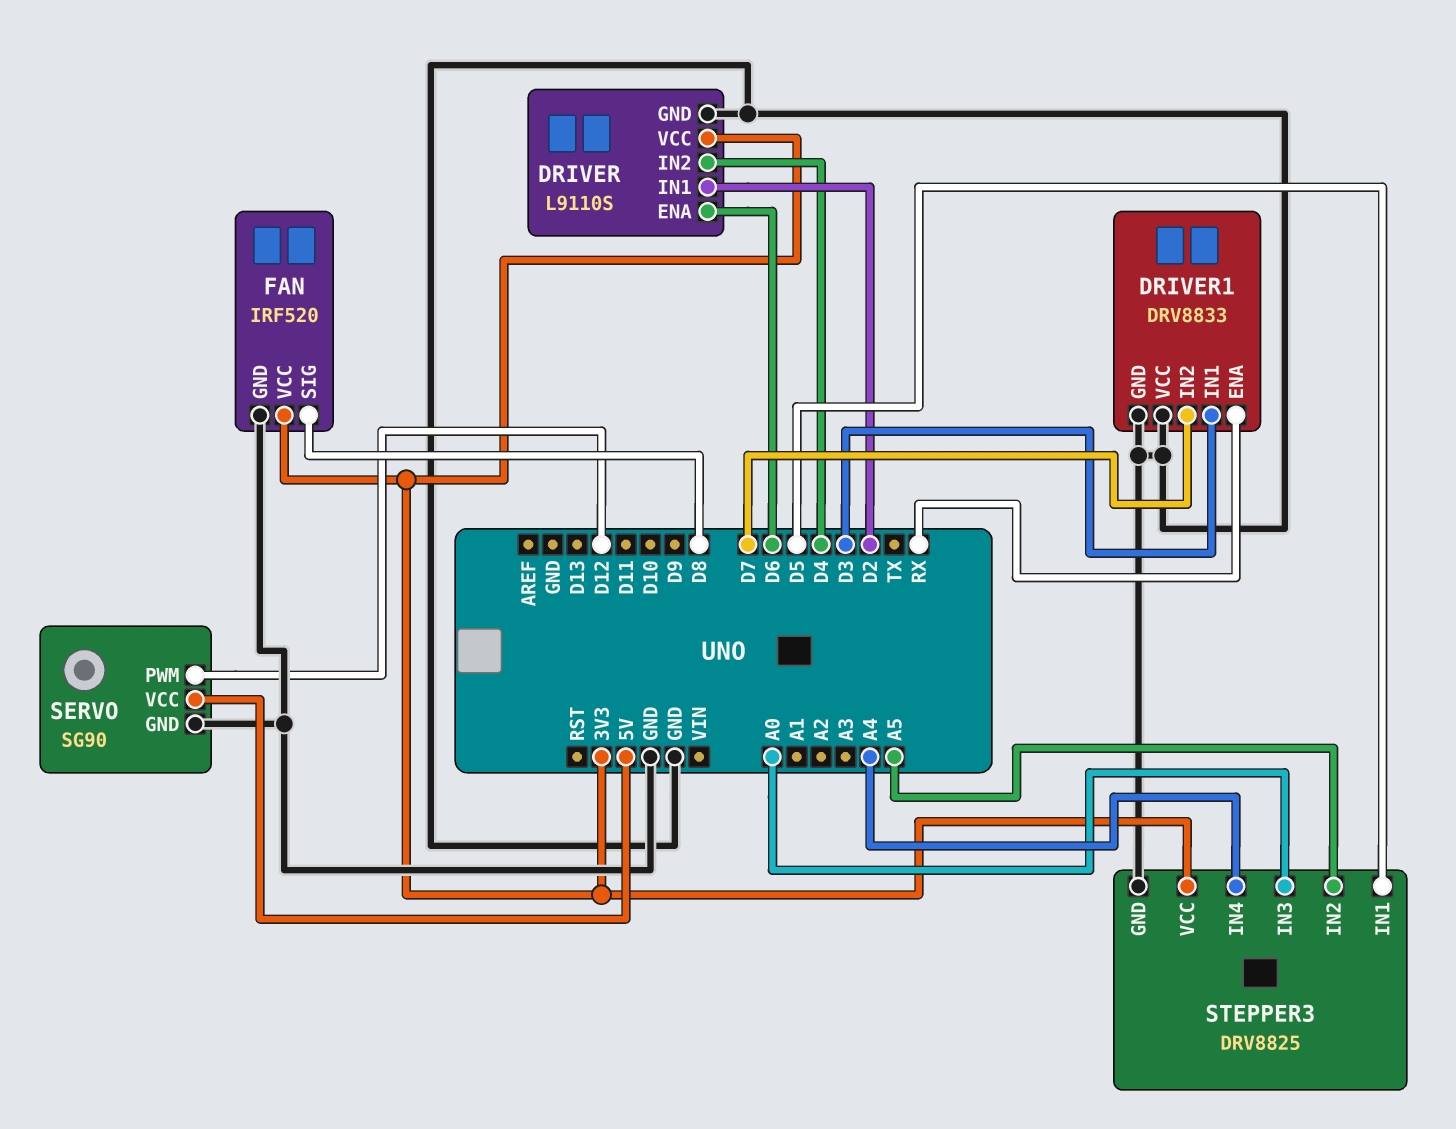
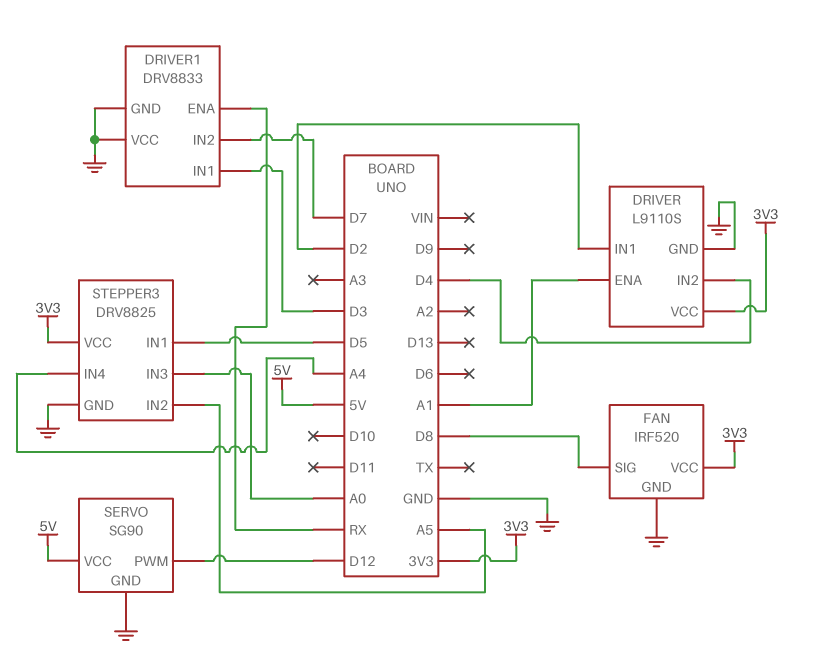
DRIVER pin ENA: D6 -> A1

